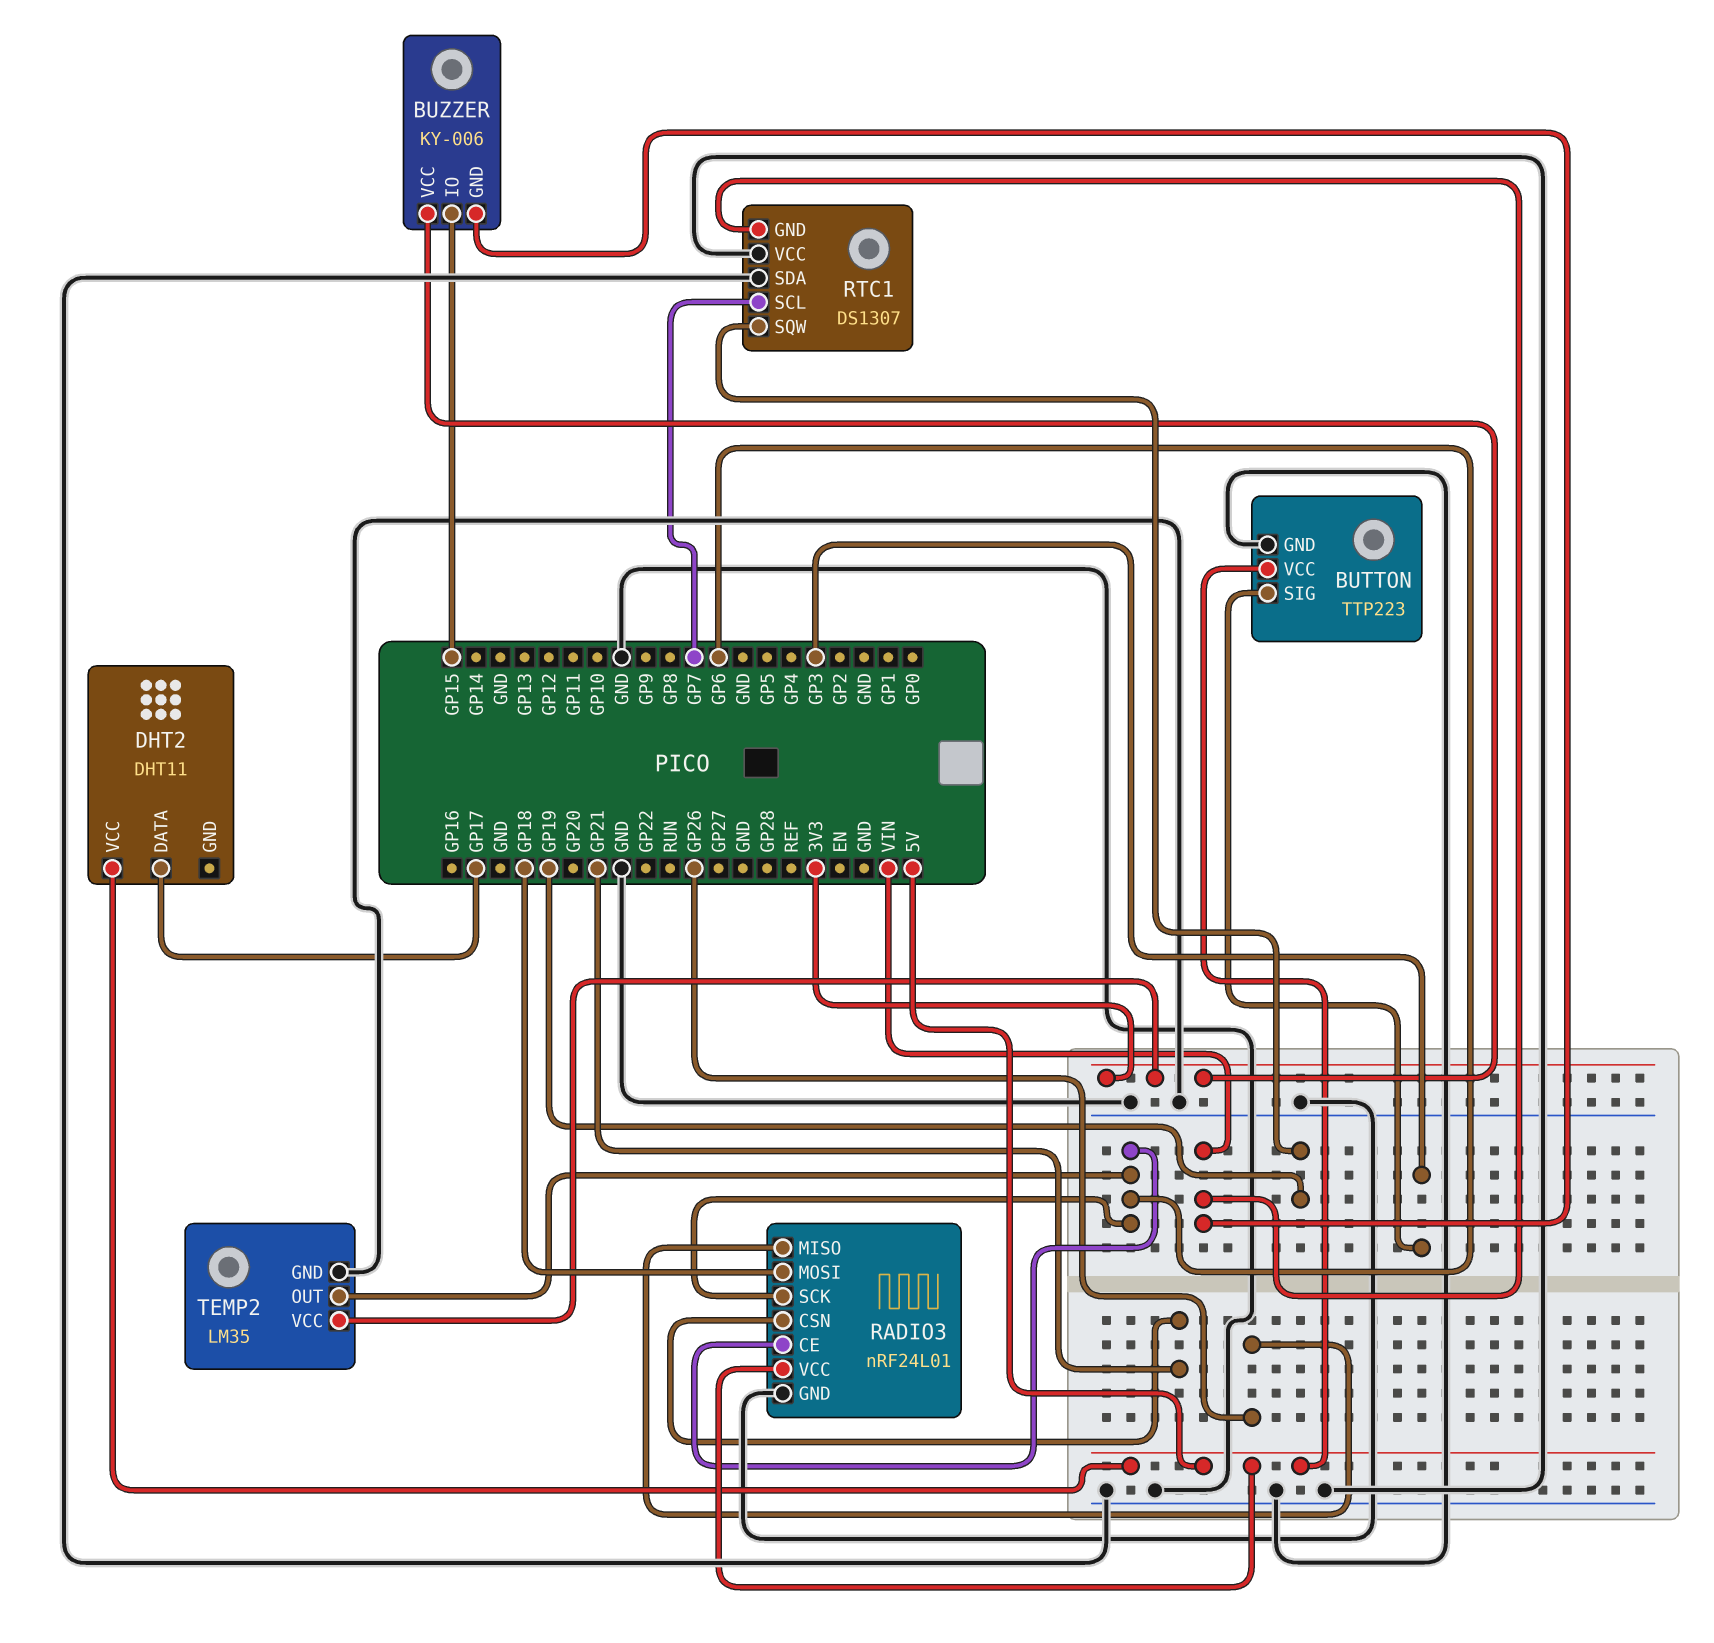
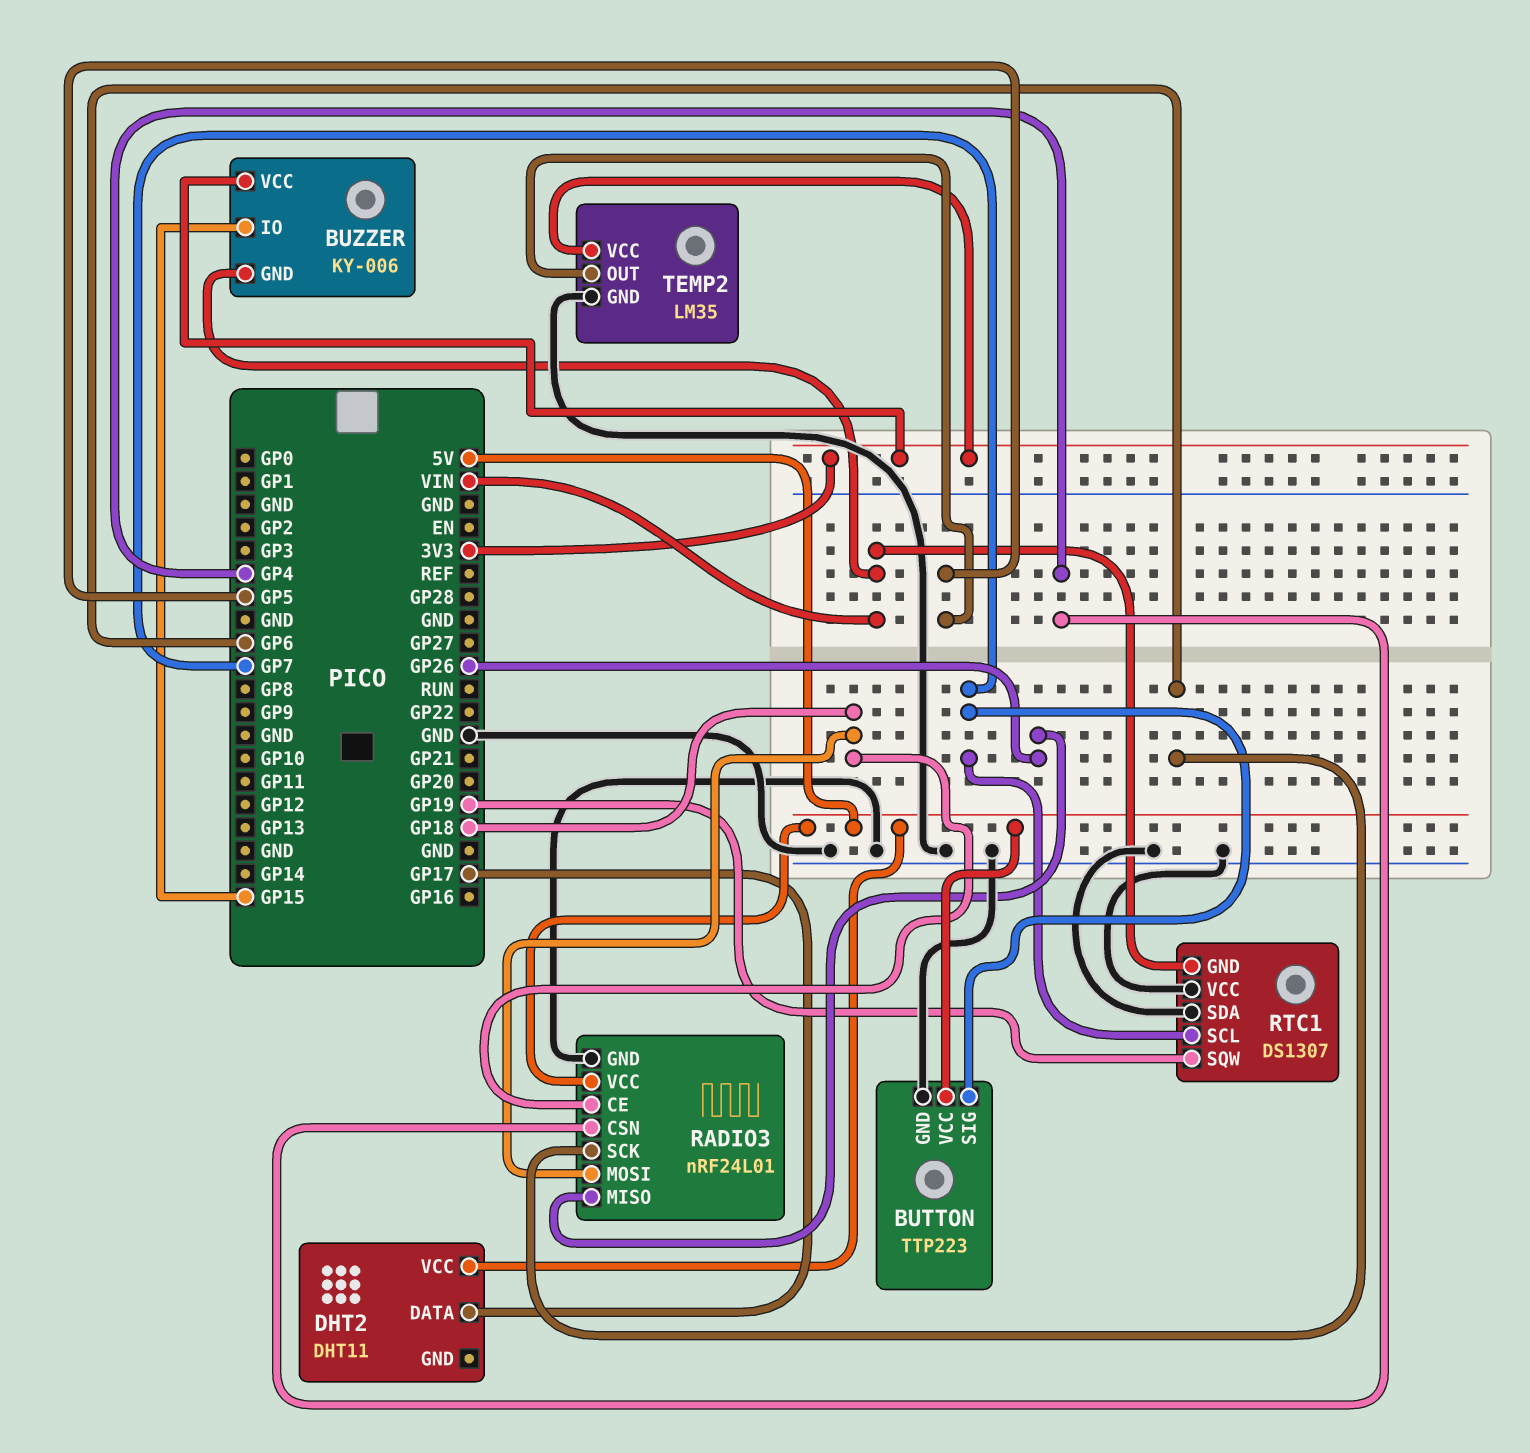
BUTTON pin SIG: GP3 -> GP7
RADIO3 pin CE: GP6 -> GP18
RADIO3 pin CSN: GP21 -> GP4
TEMP2 pin OUT: GP6 -> GP5

